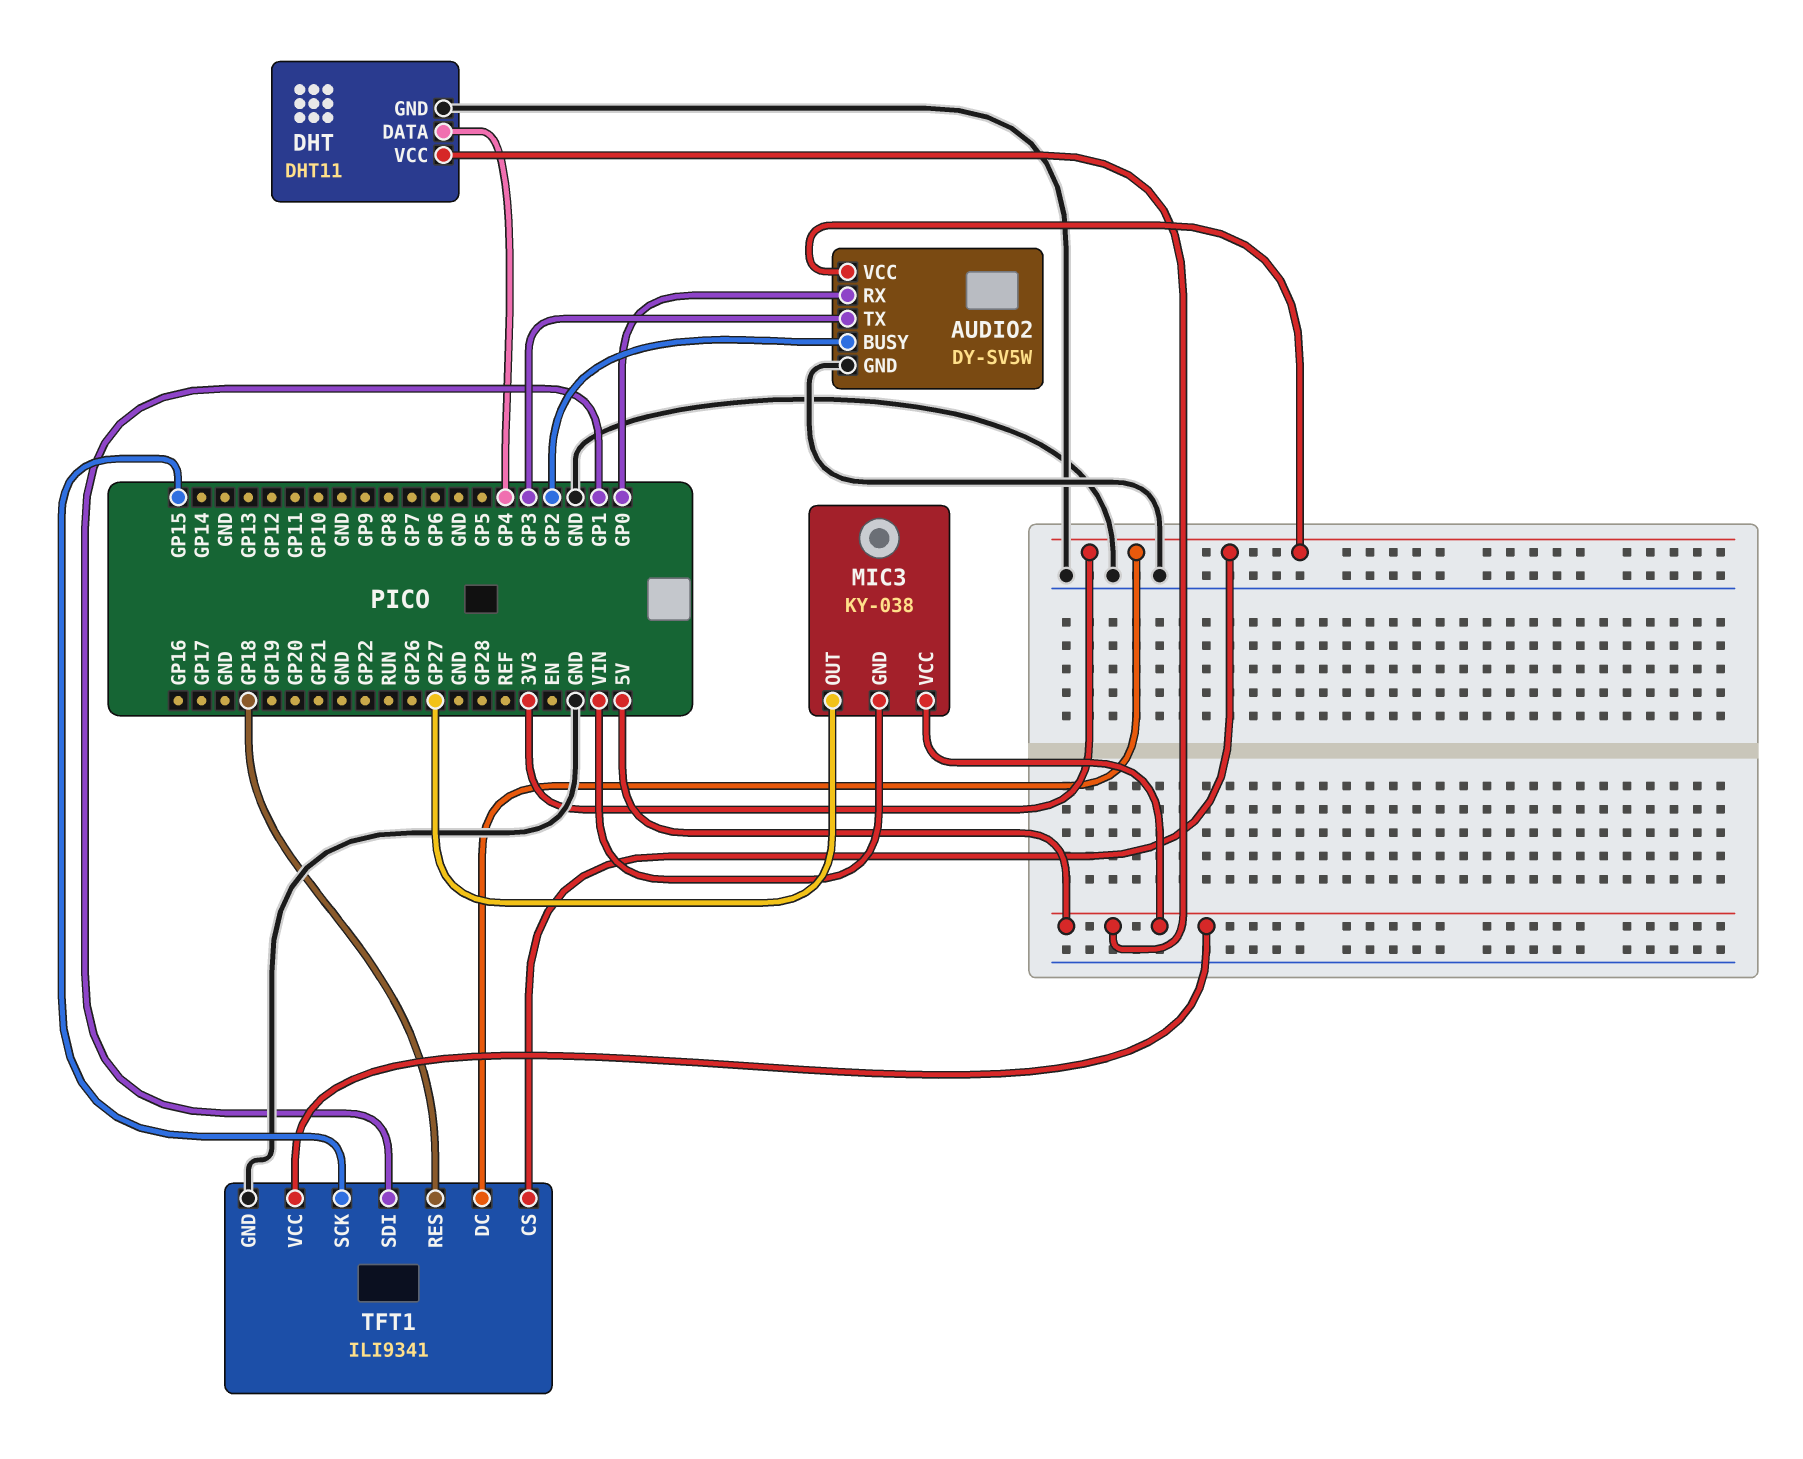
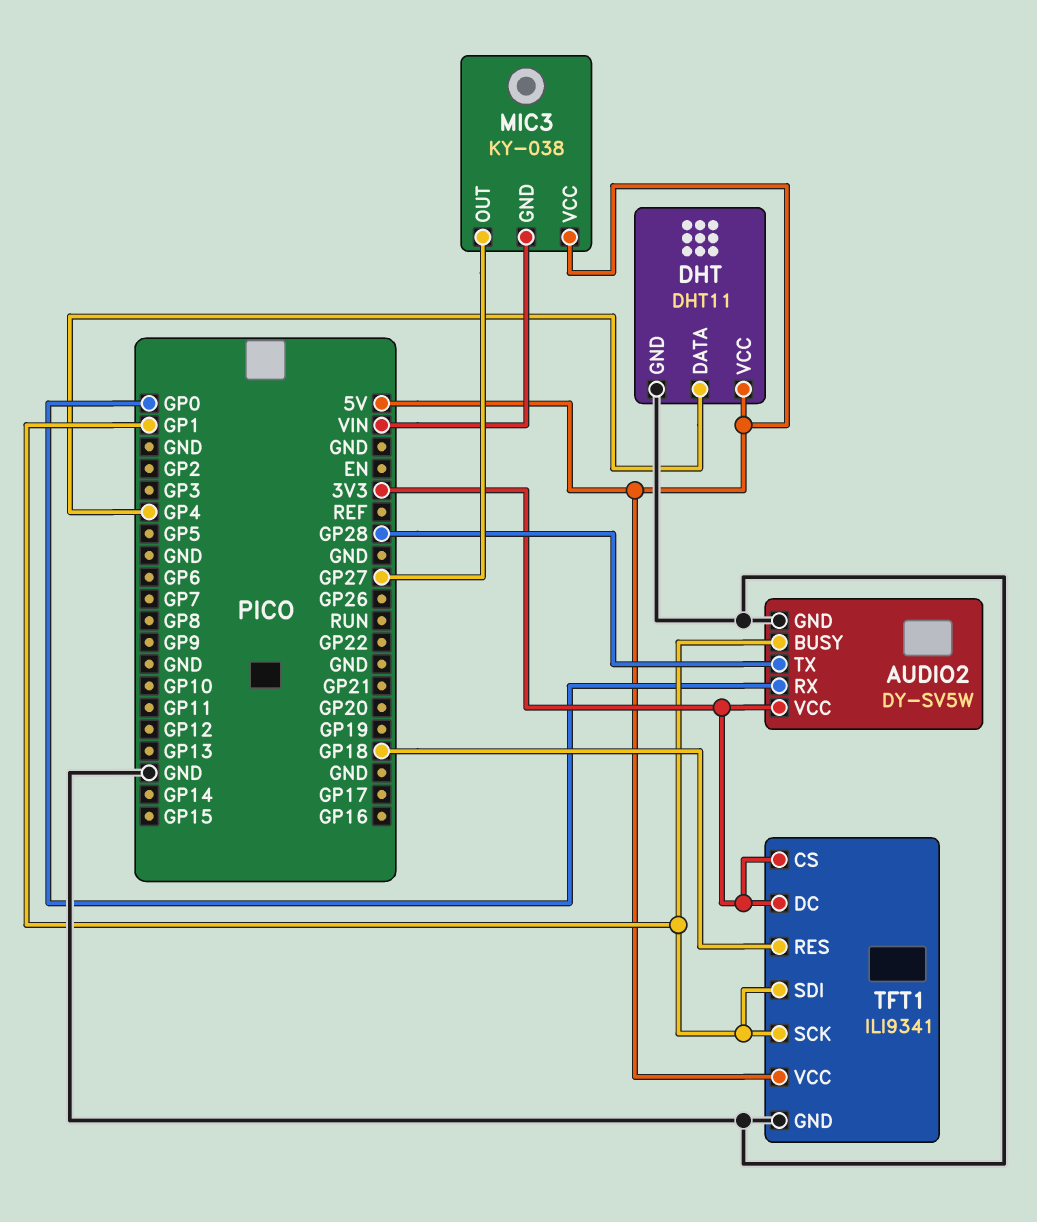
AUDIO2 pin BUSY: GP2 -> GP1
AUDIO2 pin TX: GP3 -> GP28
TFT1 pin SCK: GP15 -> GP1

